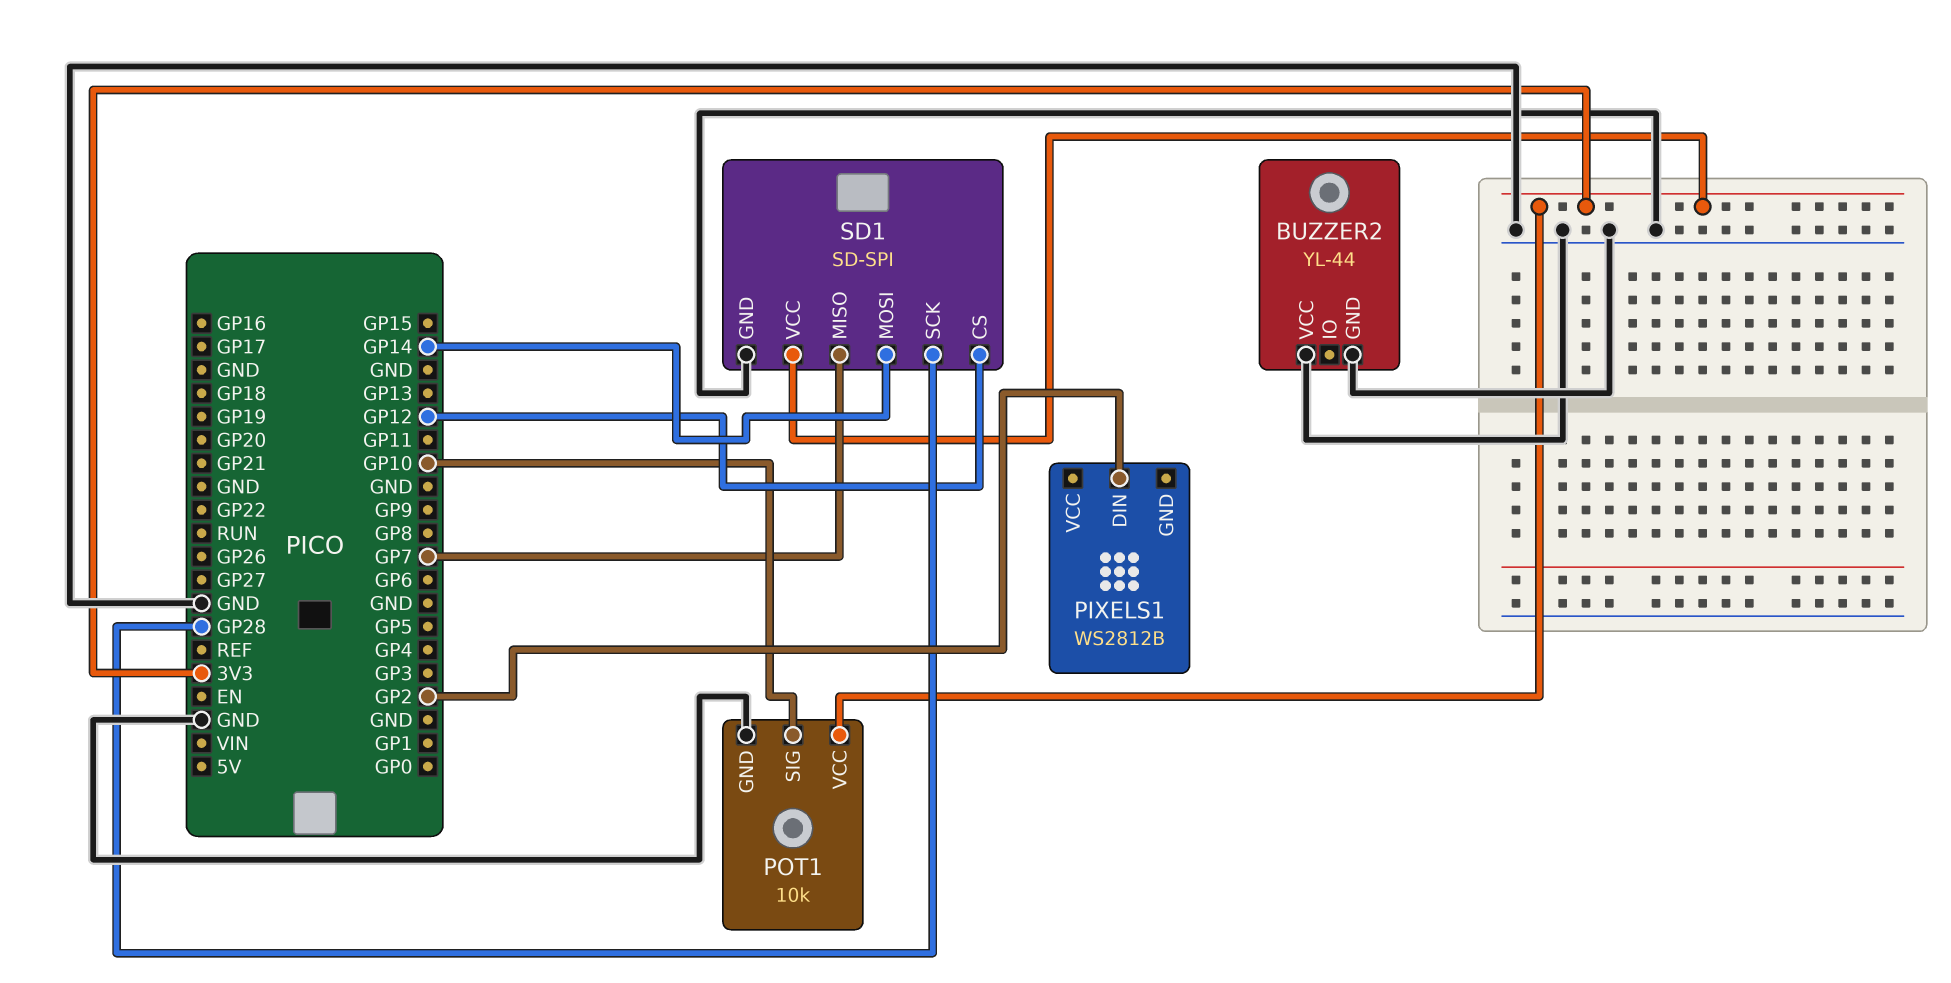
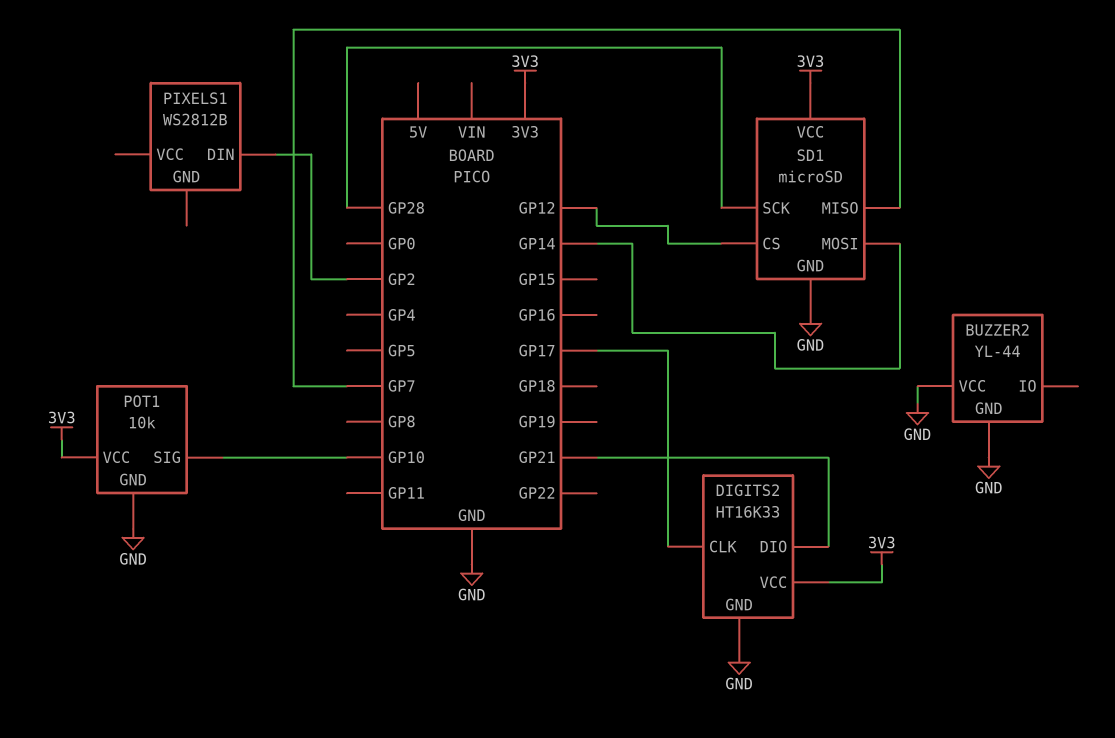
DIGITS2: none -> HT16K33
DIGITS2 pin CLK: none -> GP17
DIGITS2 pin DIO: none -> GP21
DIGITS2 pin GND: none -> GND
DIGITS2 pin VCC: none -> 3V3
SD1: SD-SPI -> microSD

